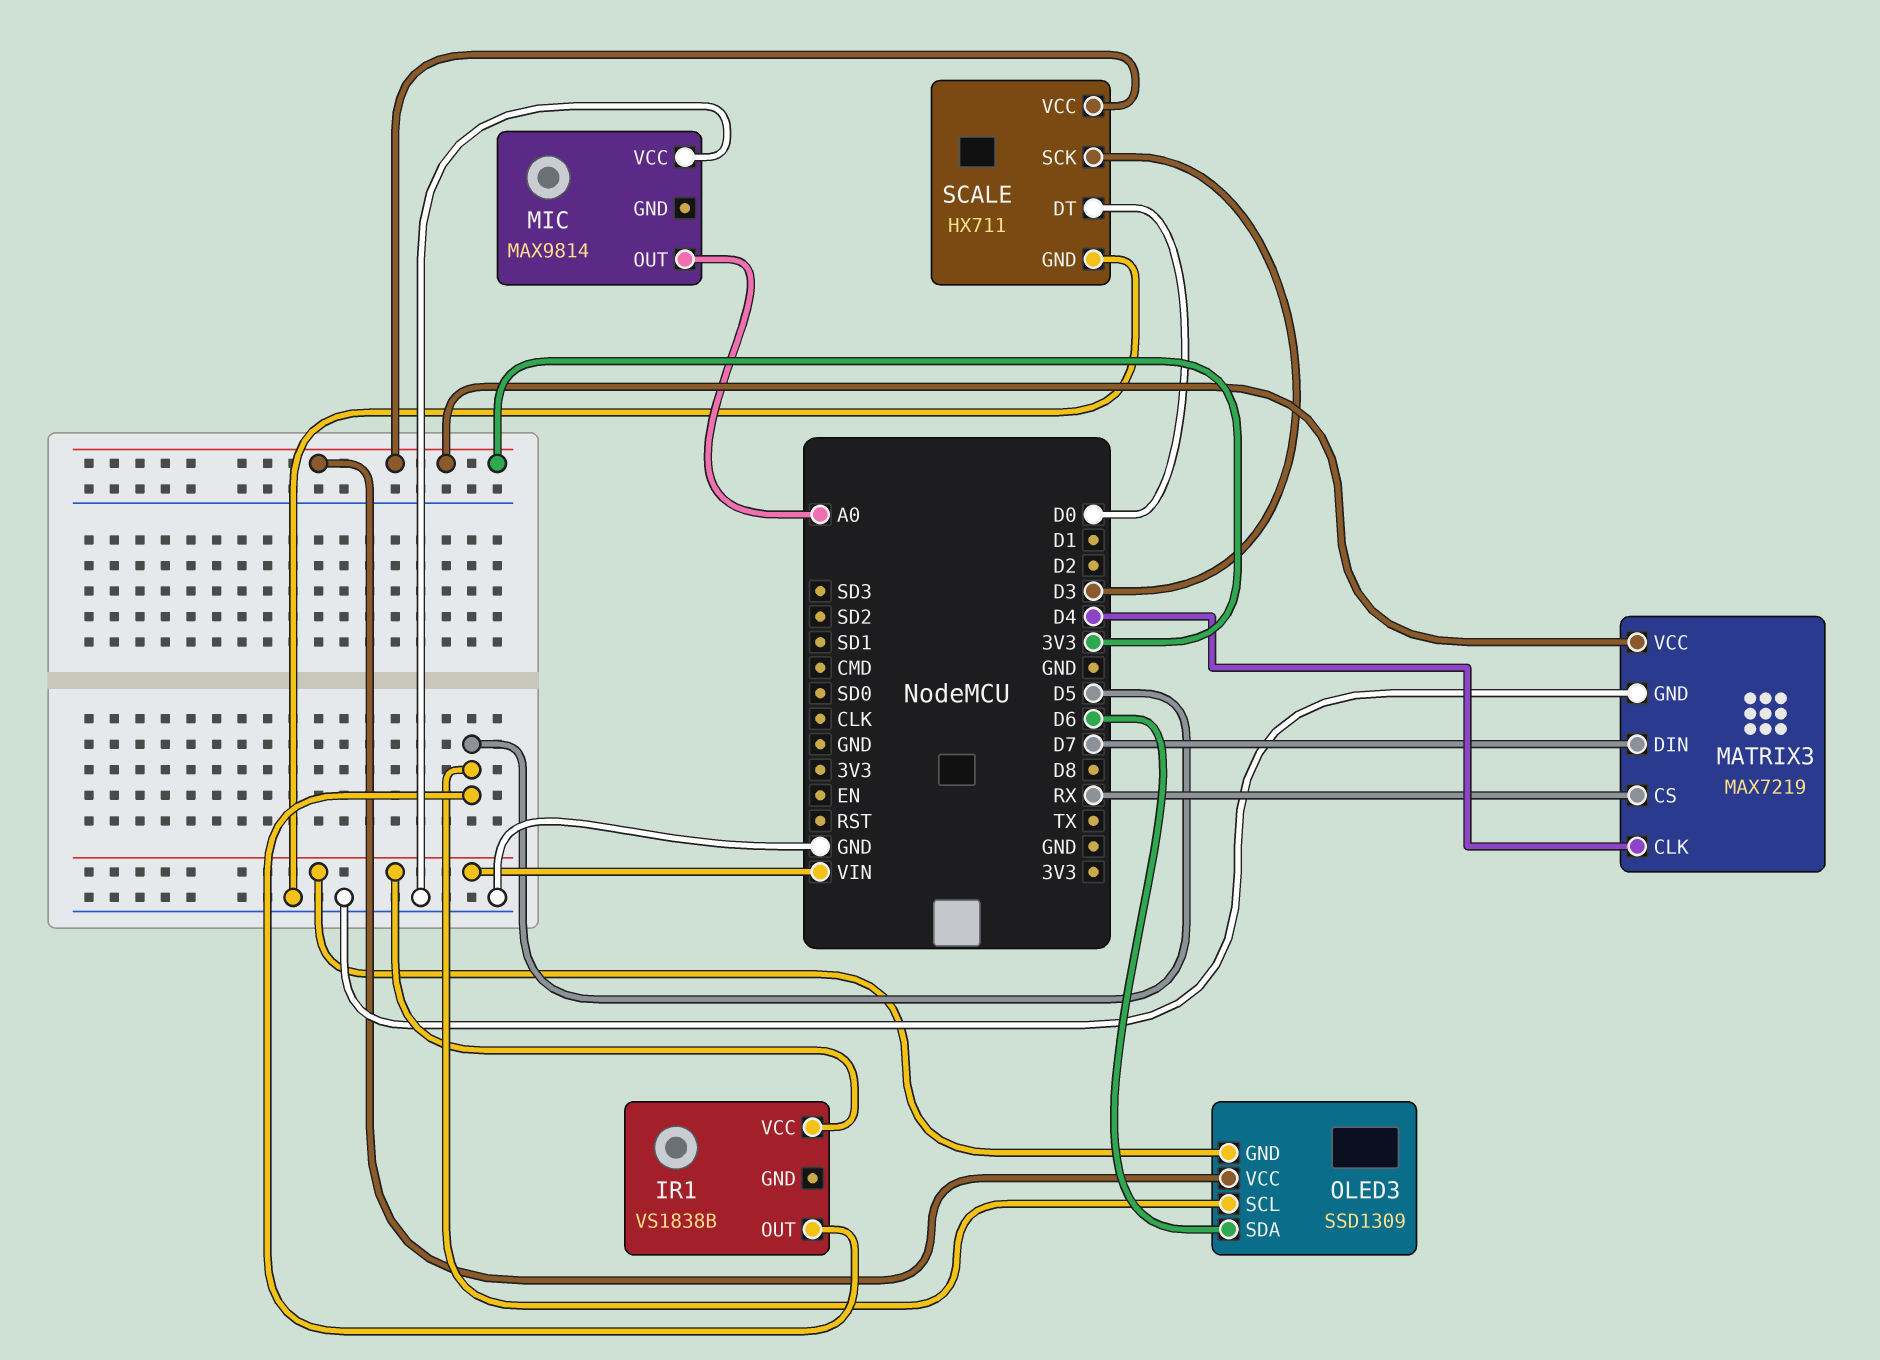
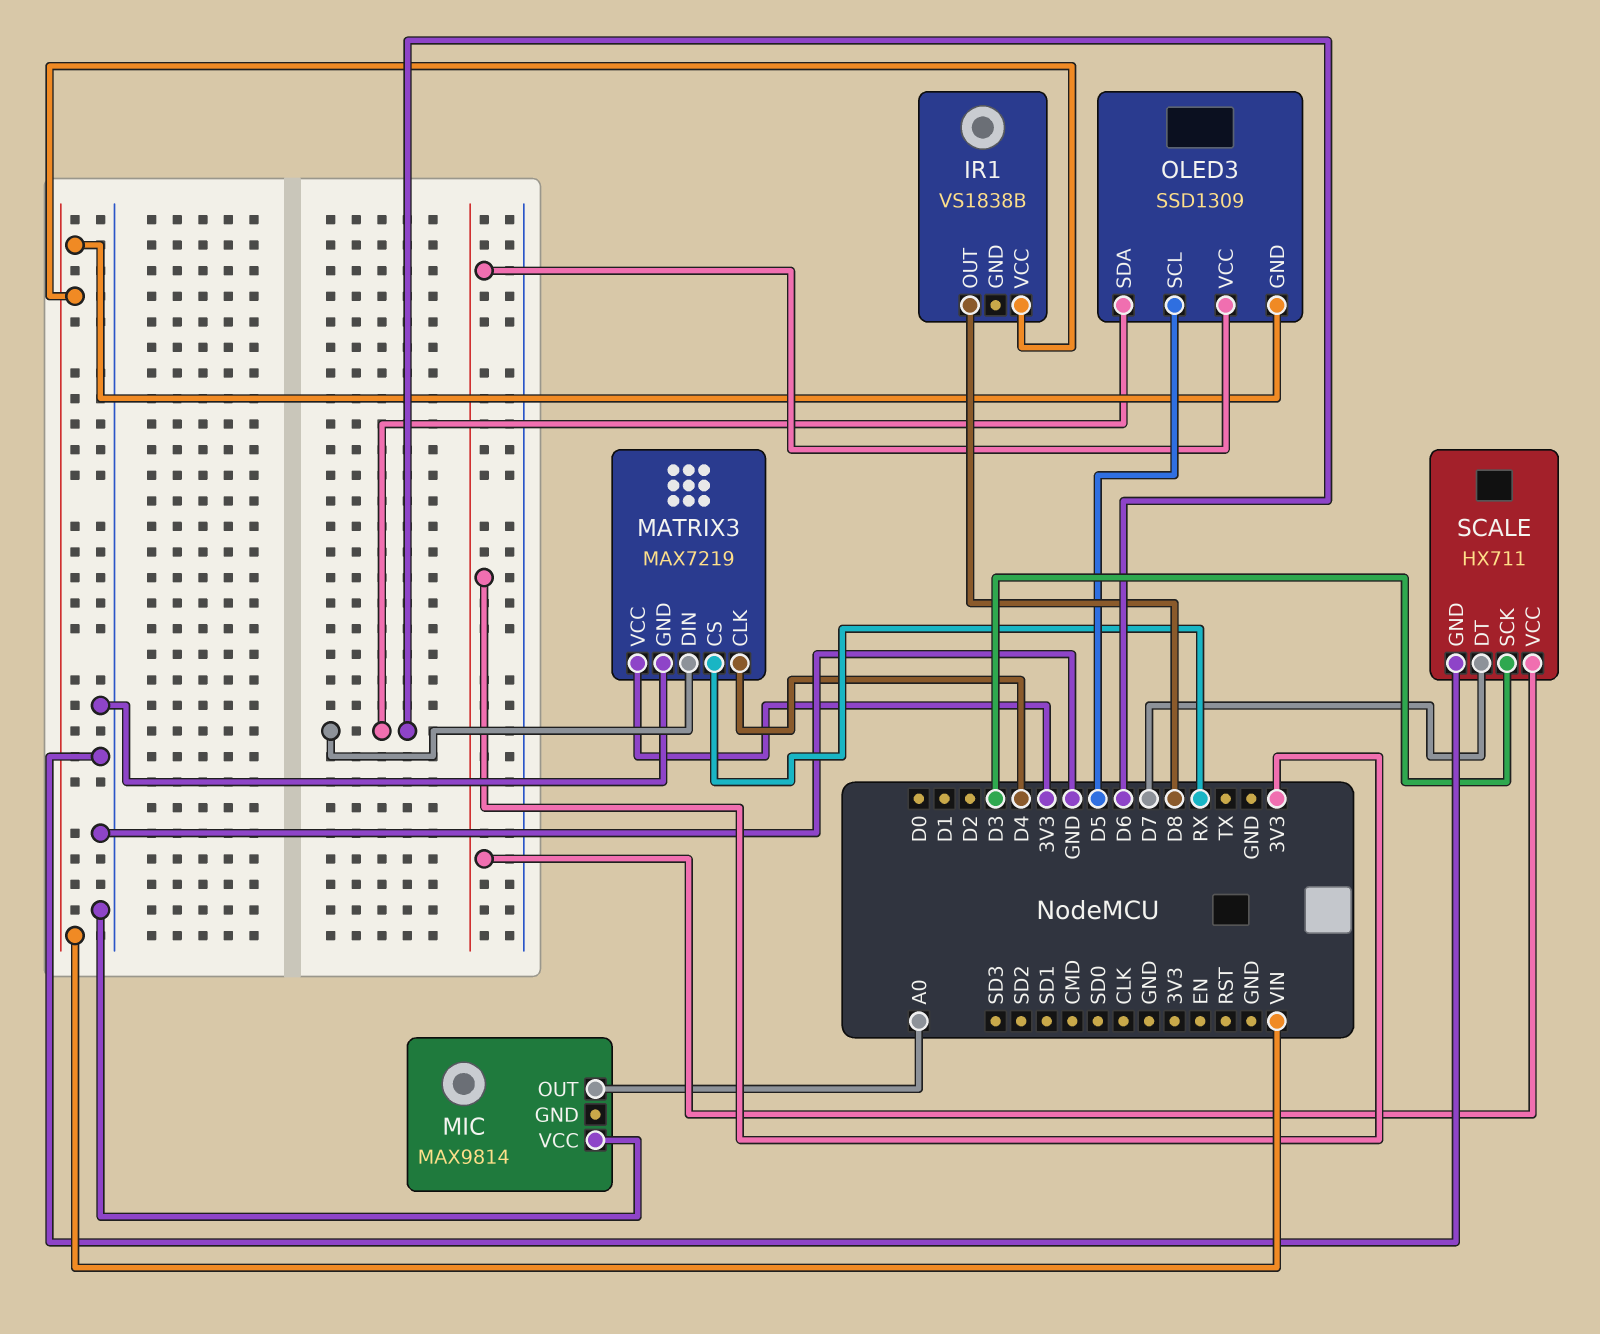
IR1 pin OUT: D5 -> D8
MATRIX3 pin DIN: D7 -> D6
SCALE pin DT: D0 -> D7

